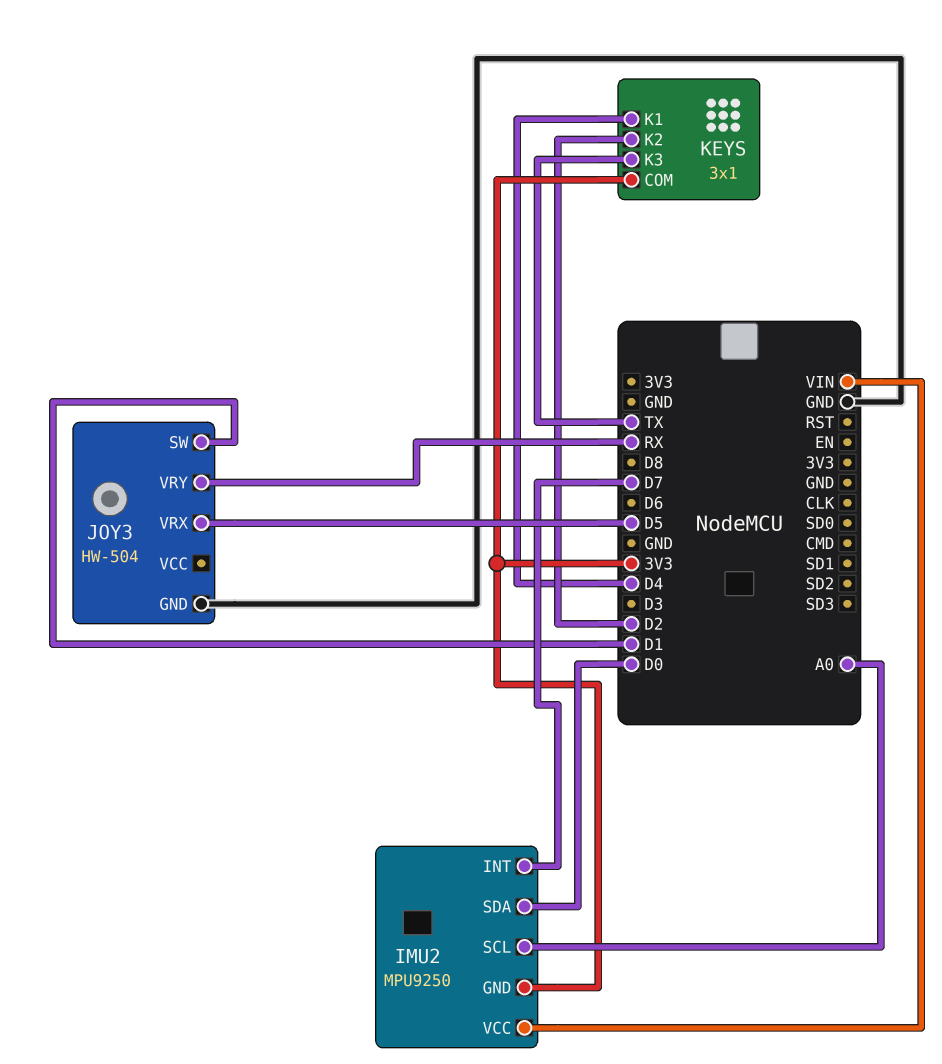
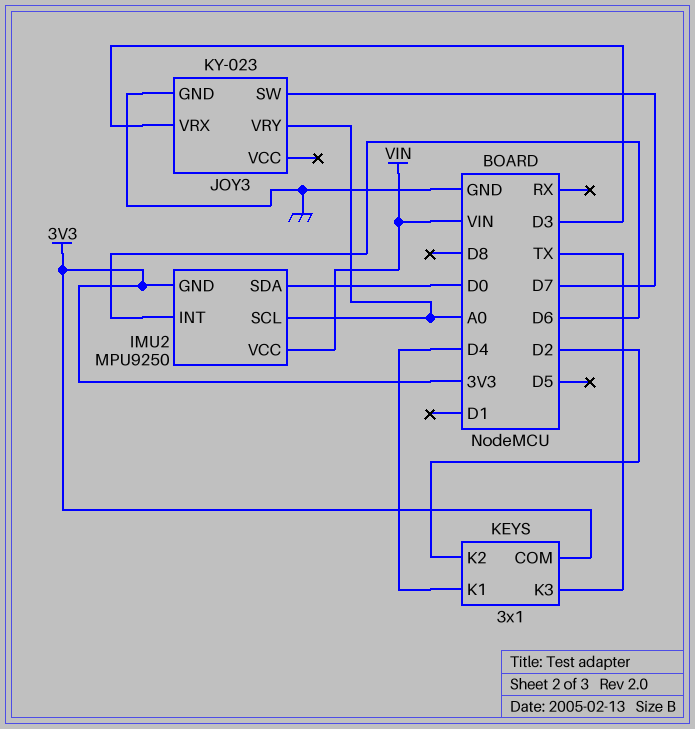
IMU2 pin INT: D7 -> D6
JOY3: HW-504 -> KY-023
JOY3 pin SW: D1 -> D7
JOY3 pin VRX: D5 -> D3
JOY3 pin VRY: RX -> A0

